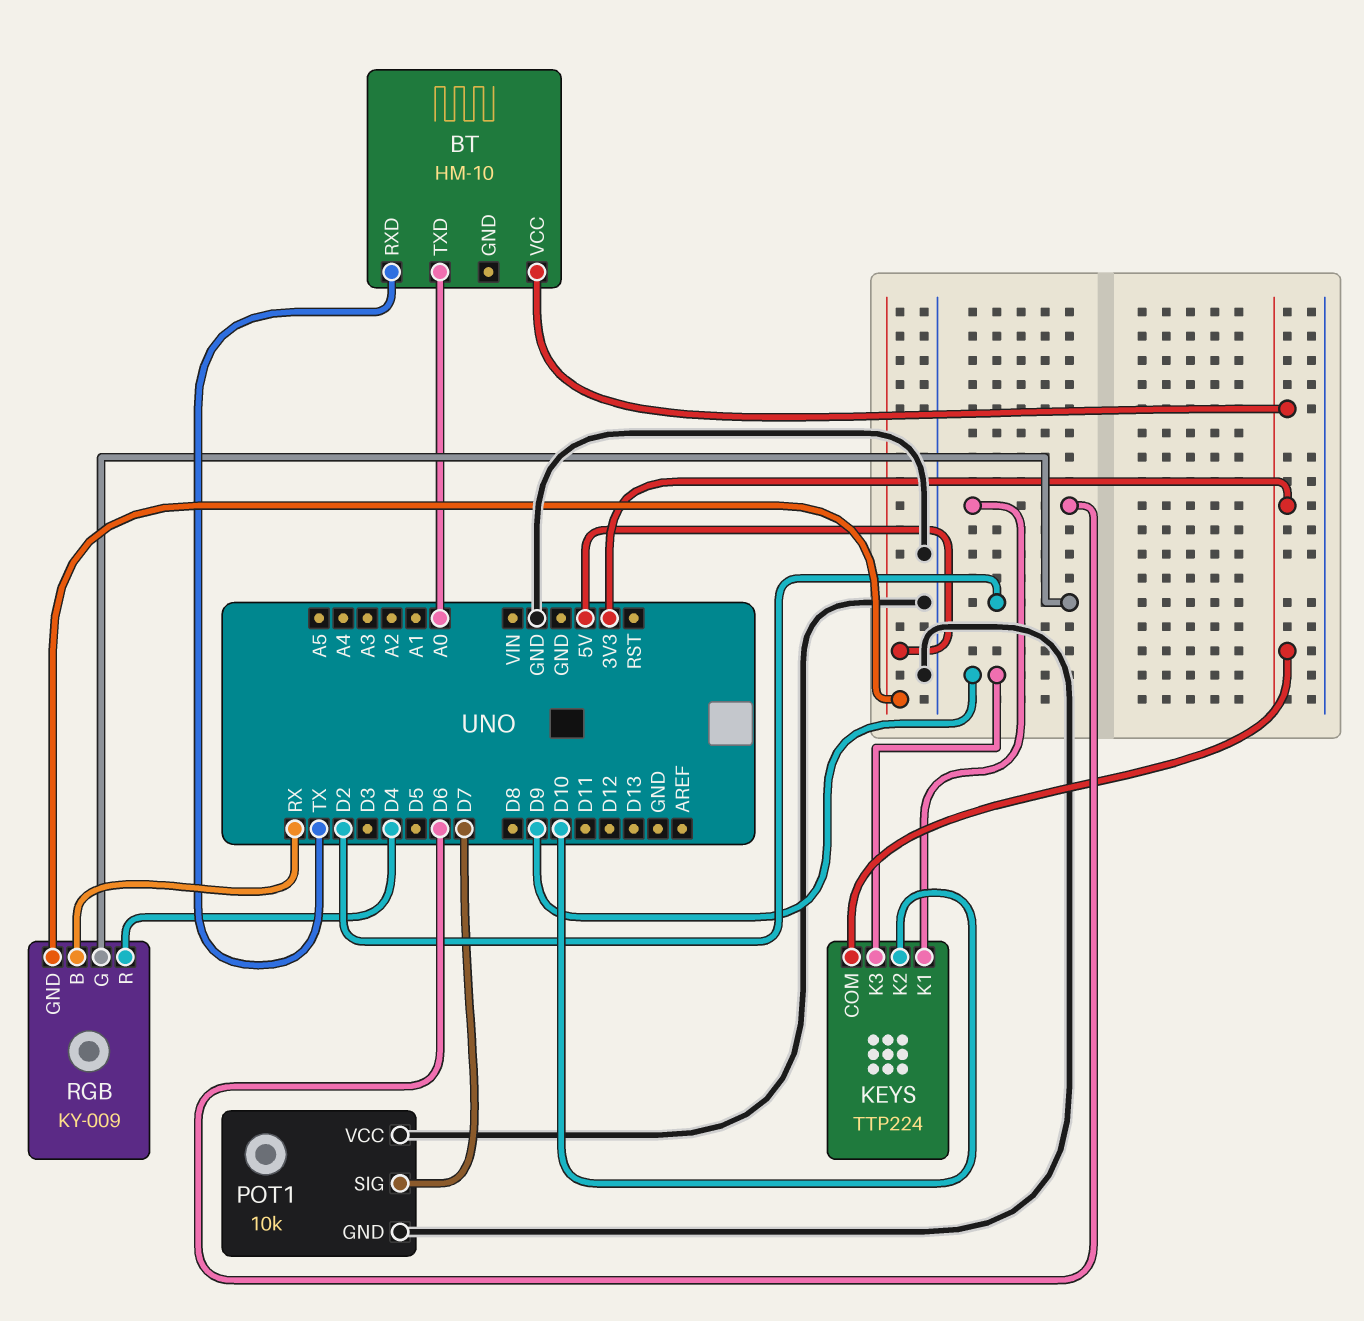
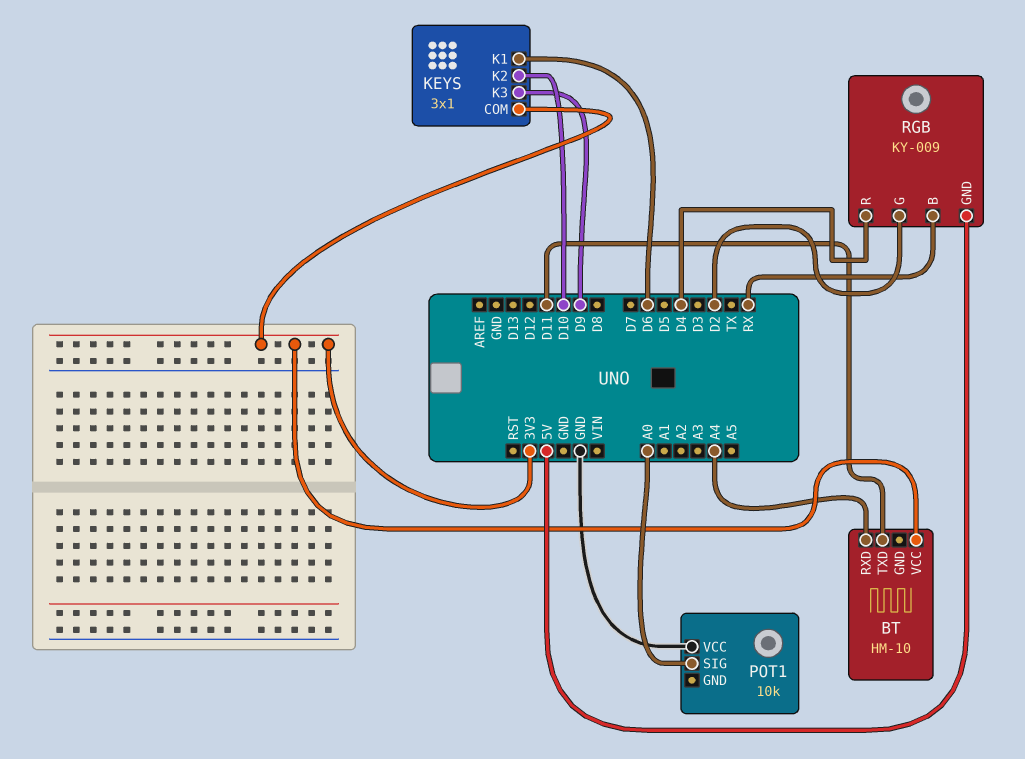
BT pin RXD: TX -> A4
BT pin TXD: A0 -> D11
KEYS: TTP224 -> 3x1
POT1 pin GND: GND -> none
POT1 pin SIG: D7 -> A0

